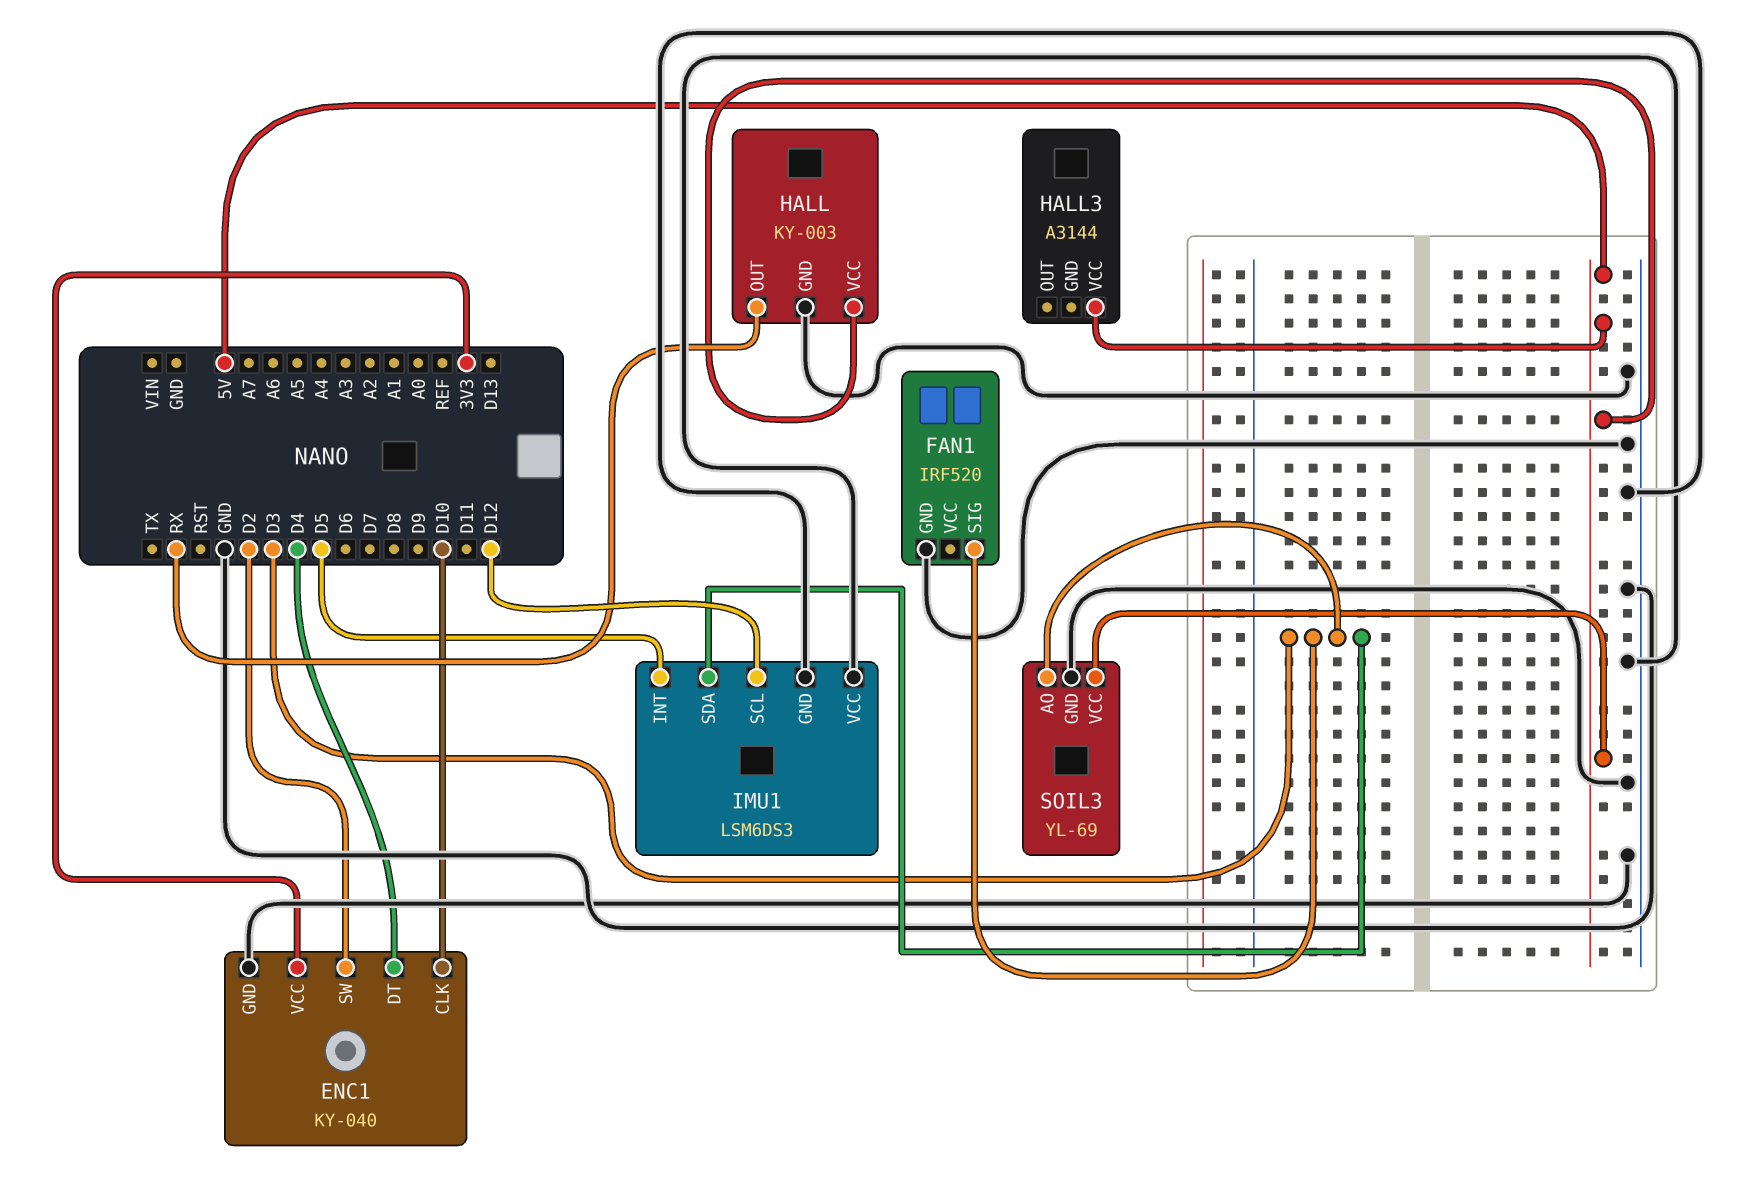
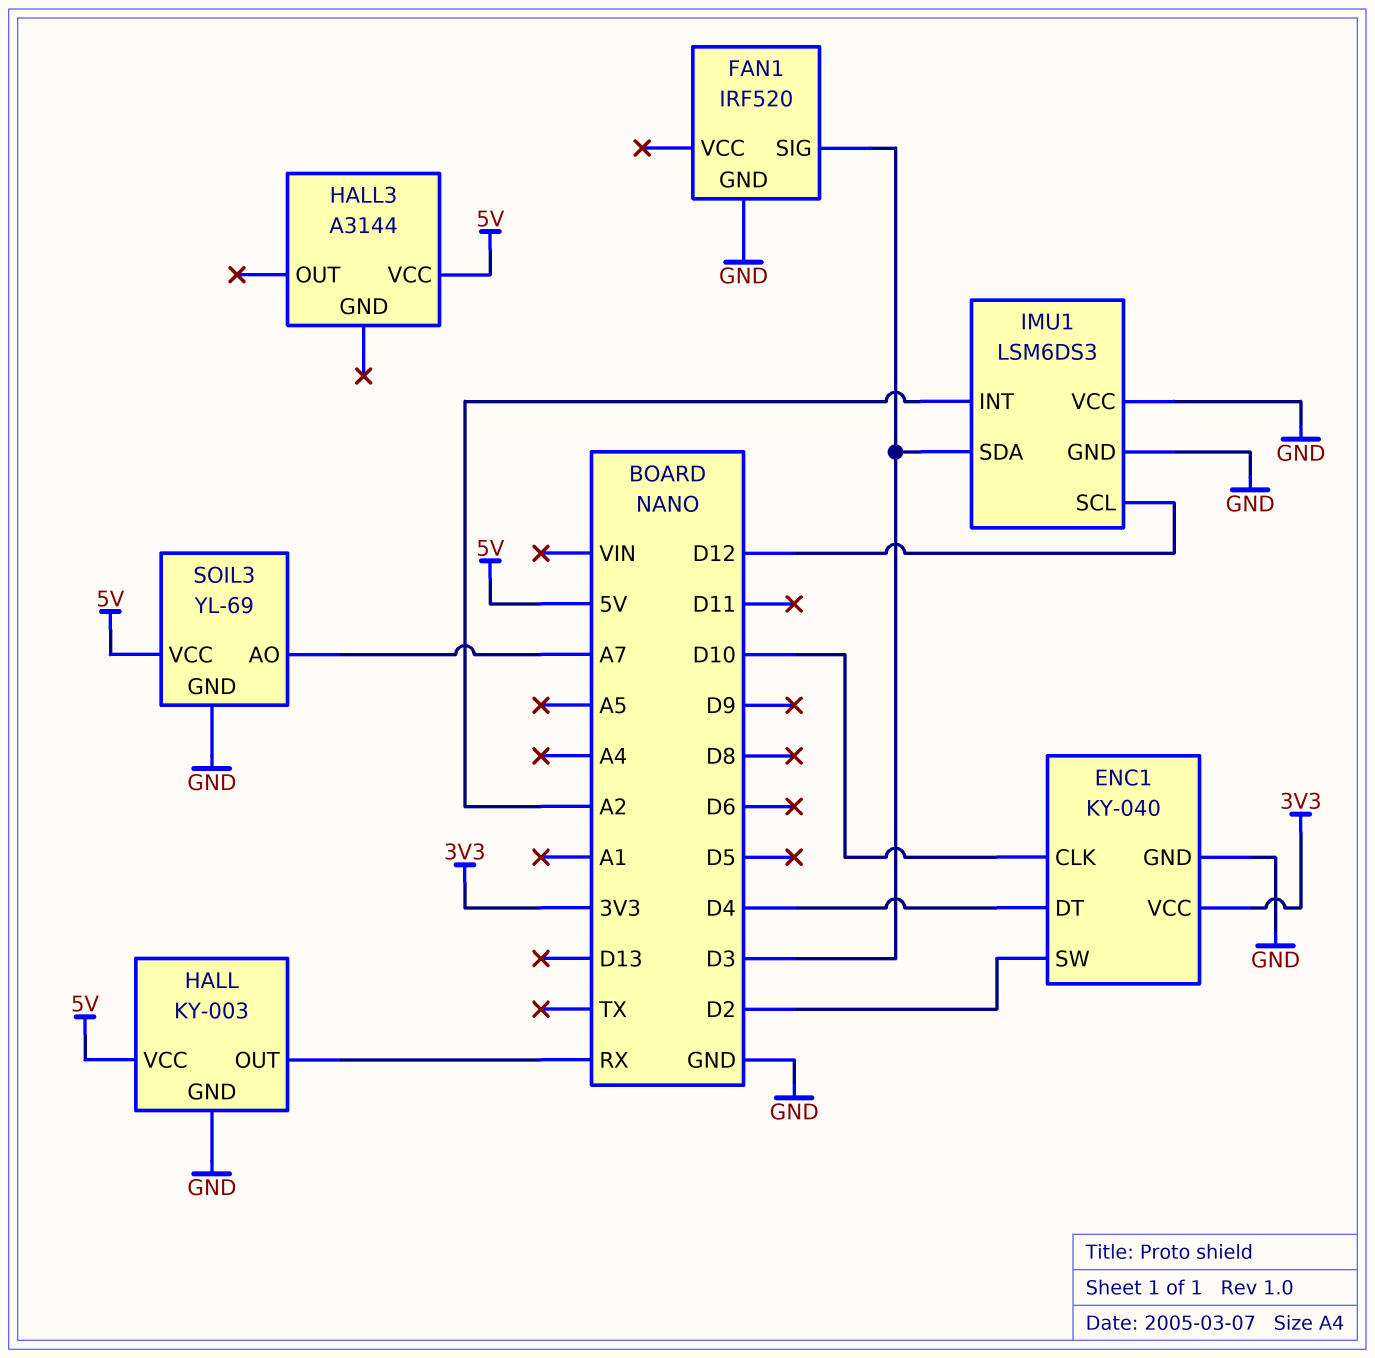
IMU1 pin INT: D5 -> A2
SOIL3 pin AO: D3 -> A7

